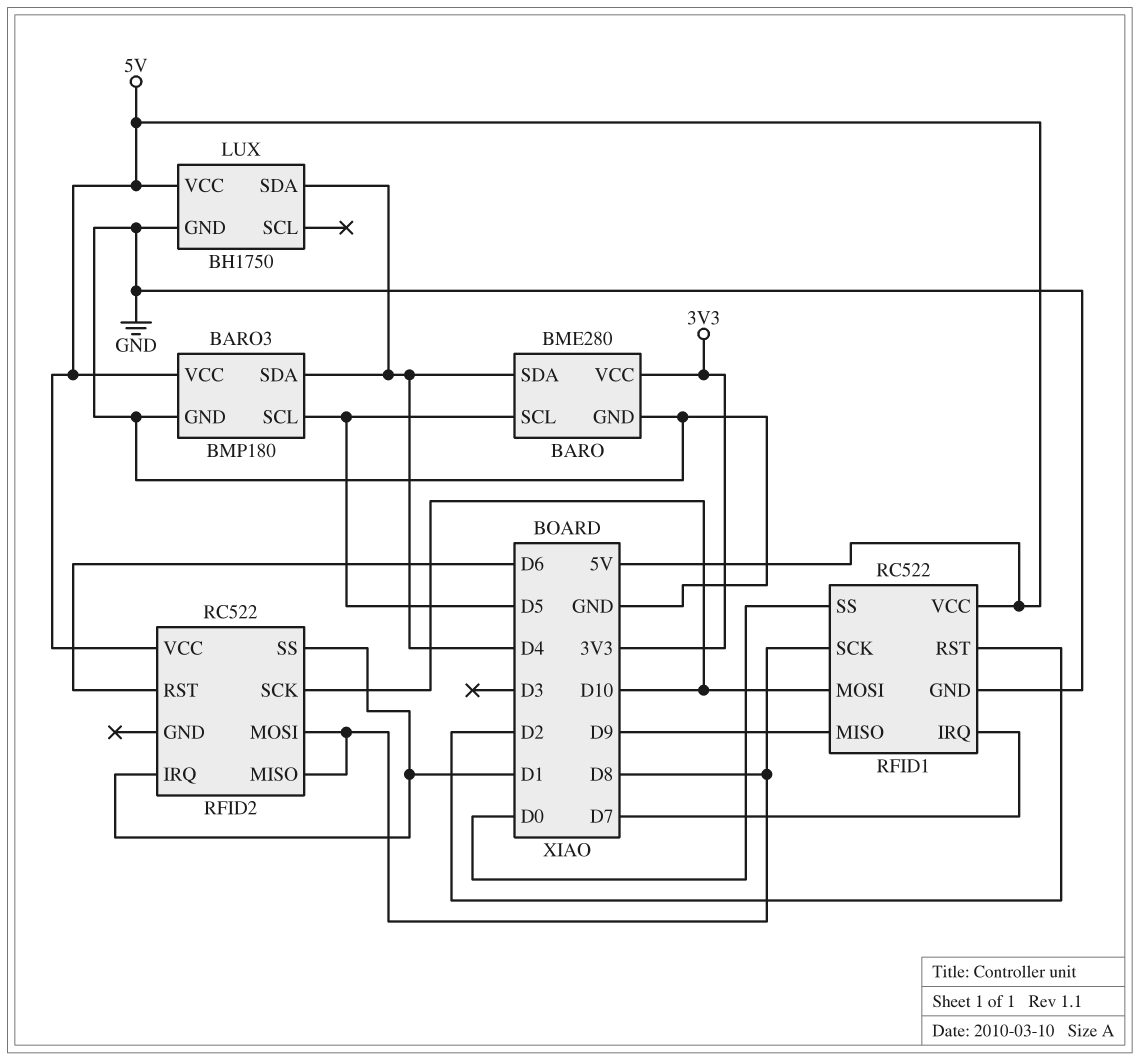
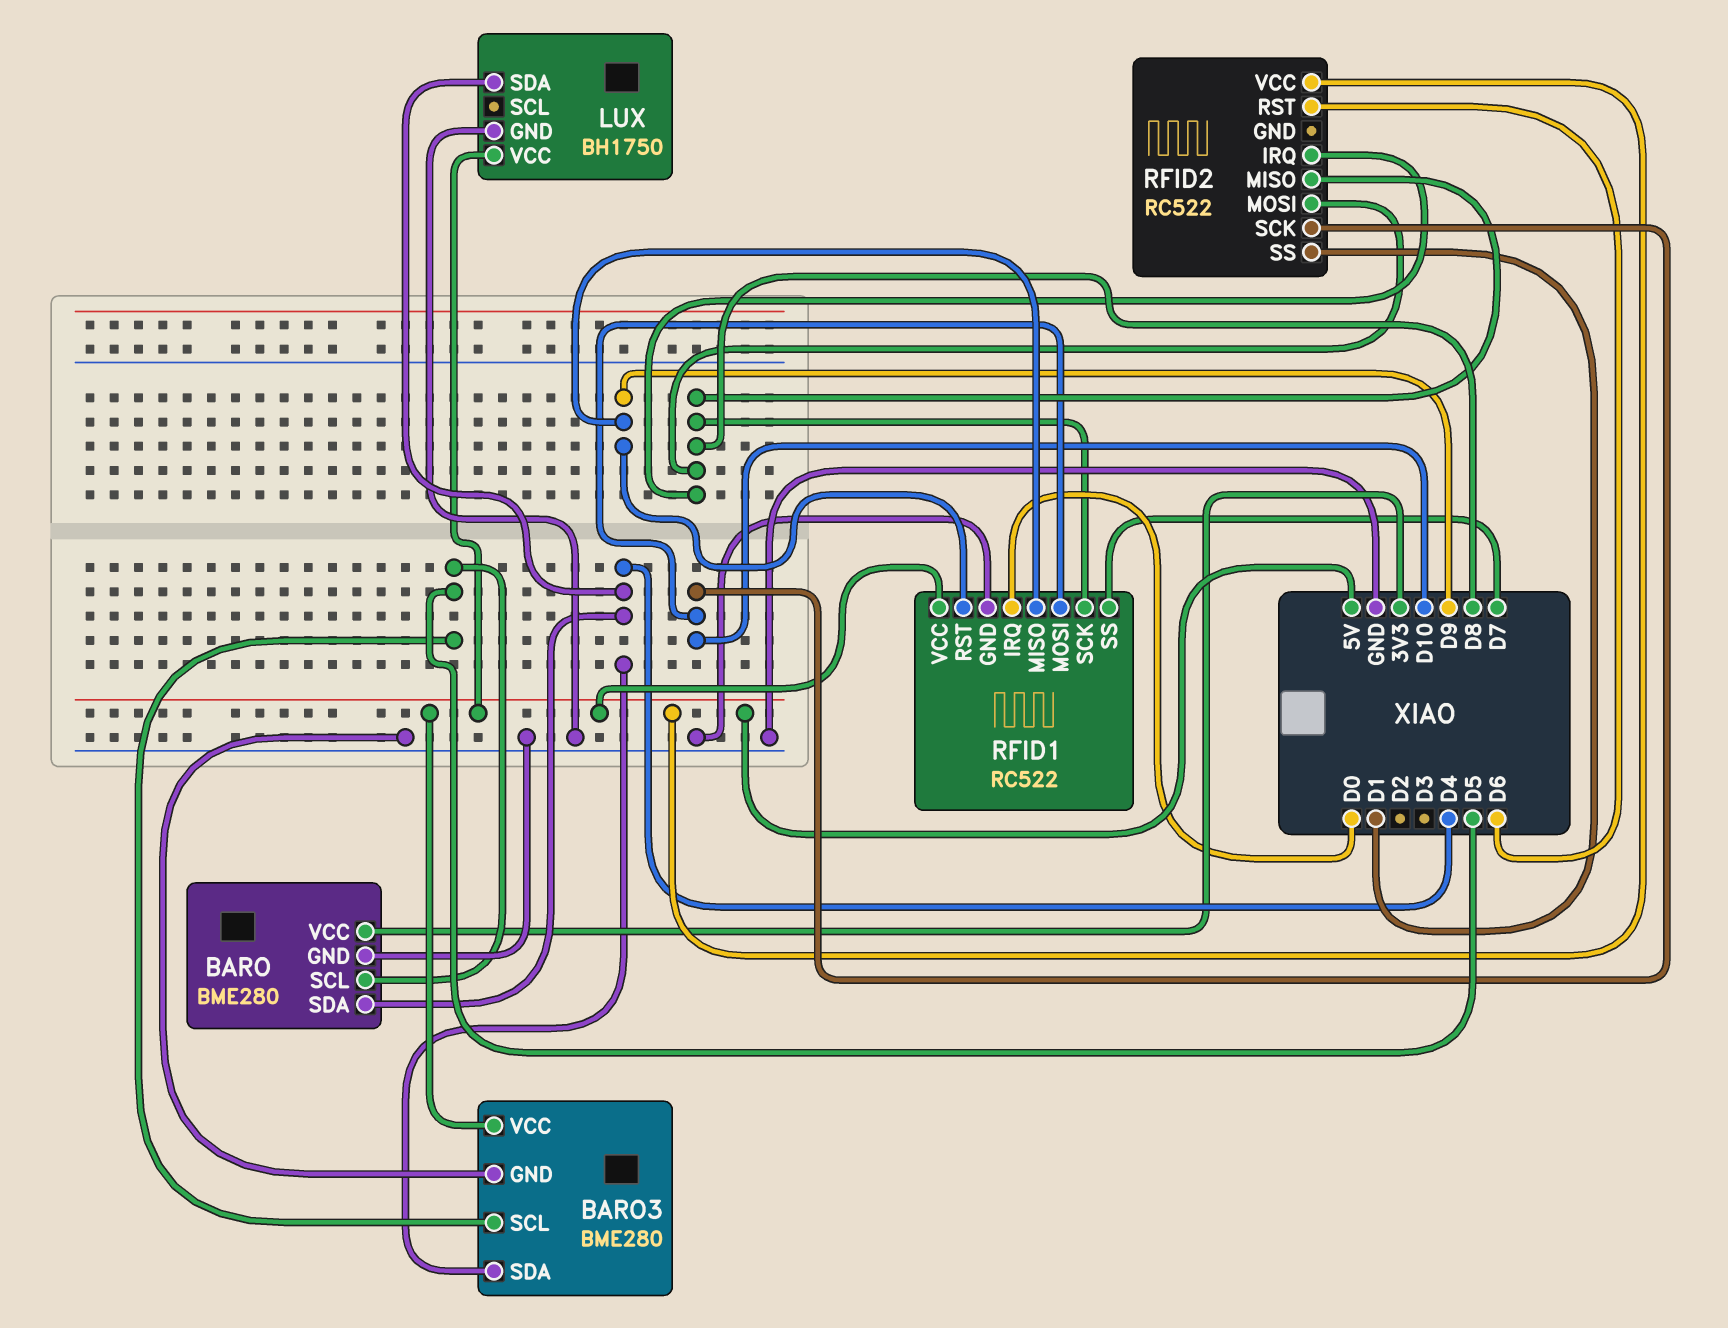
BARO3: BMP180 -> BME280
RFID1 pin IRQ: D7 -> D0
RFID1 pin RST: D2 -> D9
RFID1 pin SS: D0 -> D7
RFID2 pin IRQ: D1 -> D8

